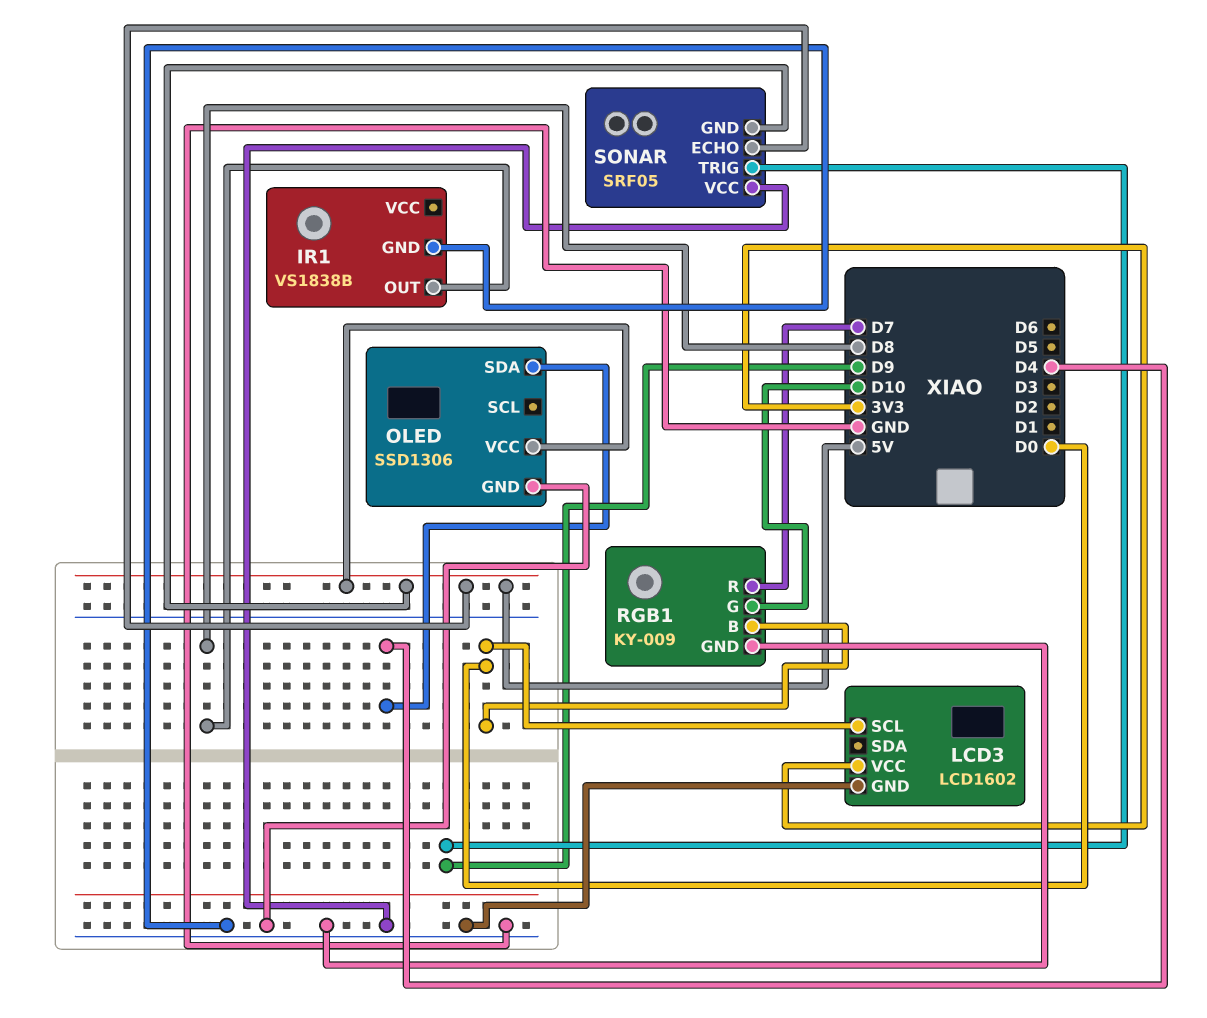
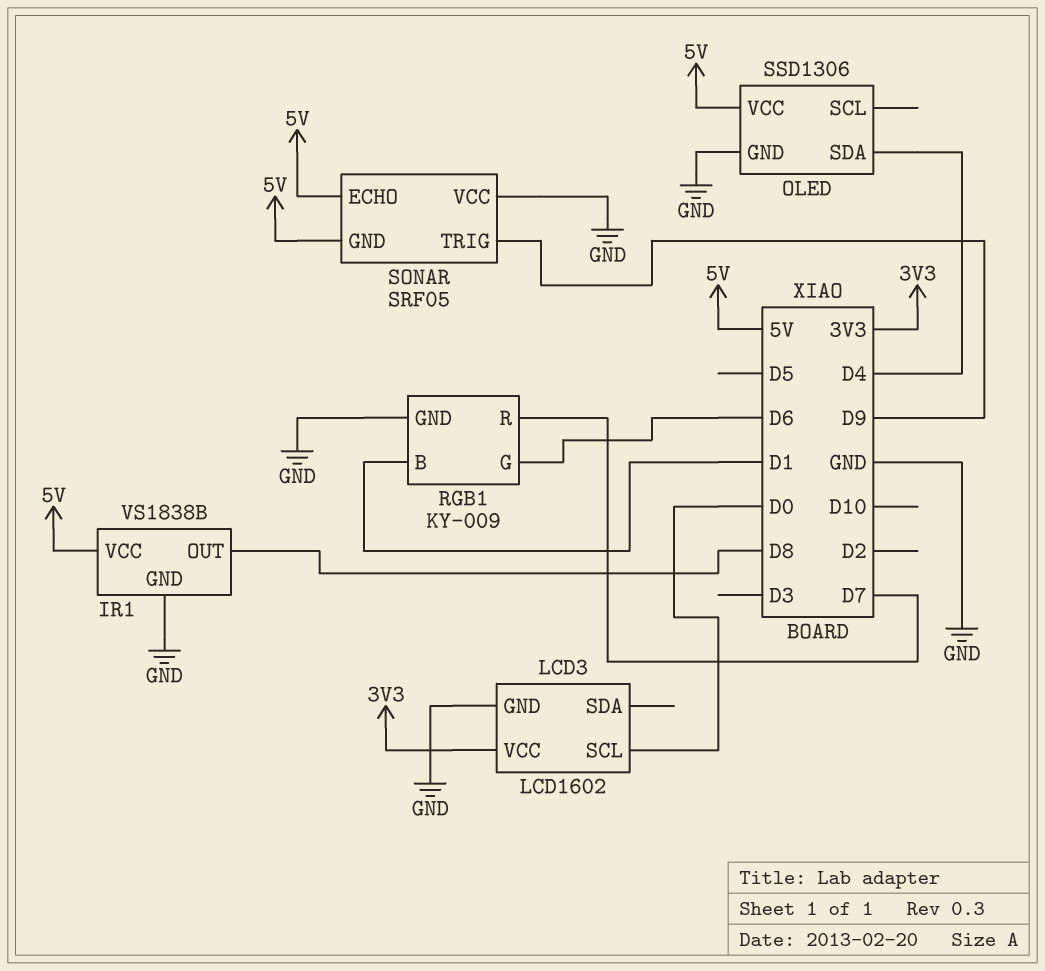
IR1 pin VCC: none -> 5V
RGB1 pin B: D0 -> D1
RGB1 pin G: D10 -> D6

